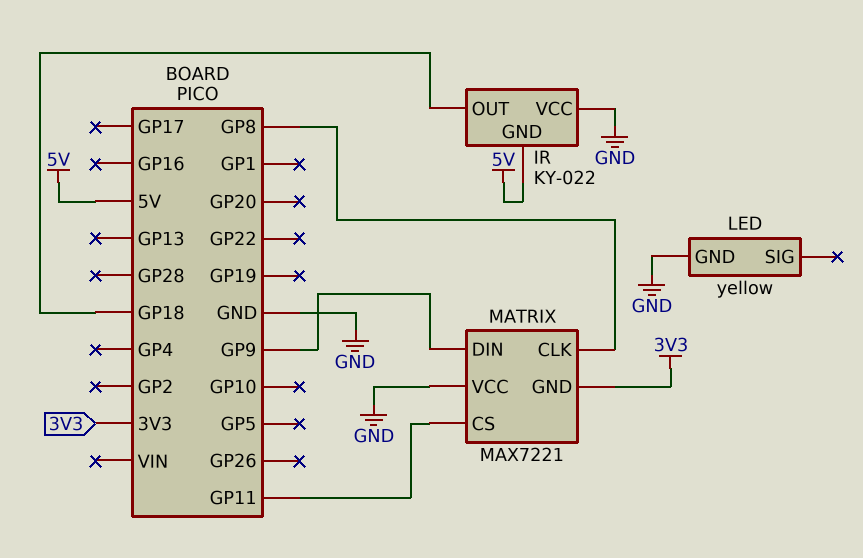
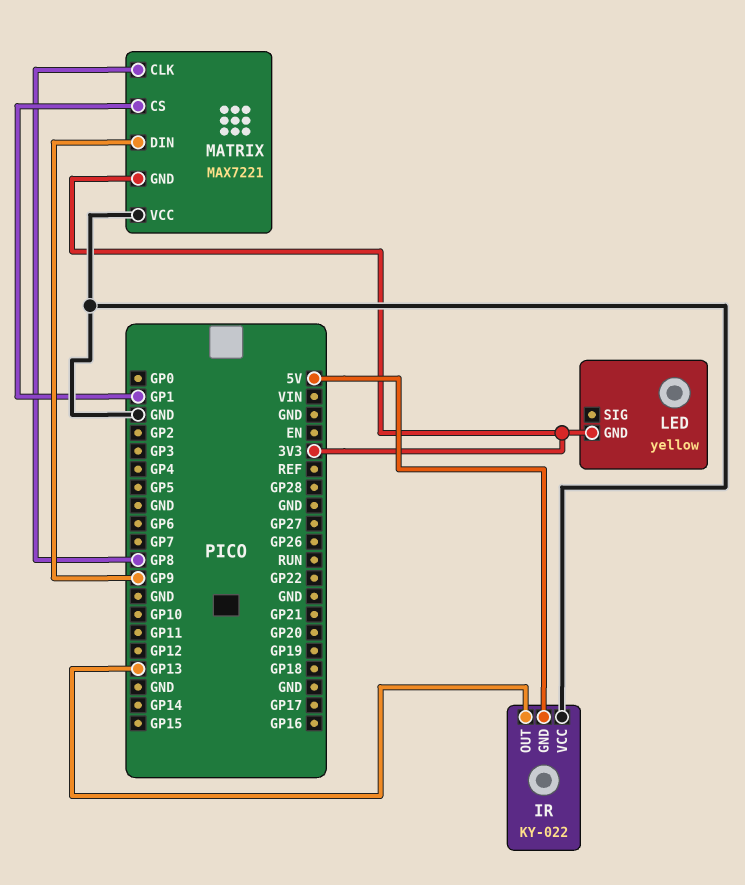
IR pin OUT: GP18 -> GP13
LED pin GND: GND -> 3V3
MATRIX pin CS: GP11 -> GP1

